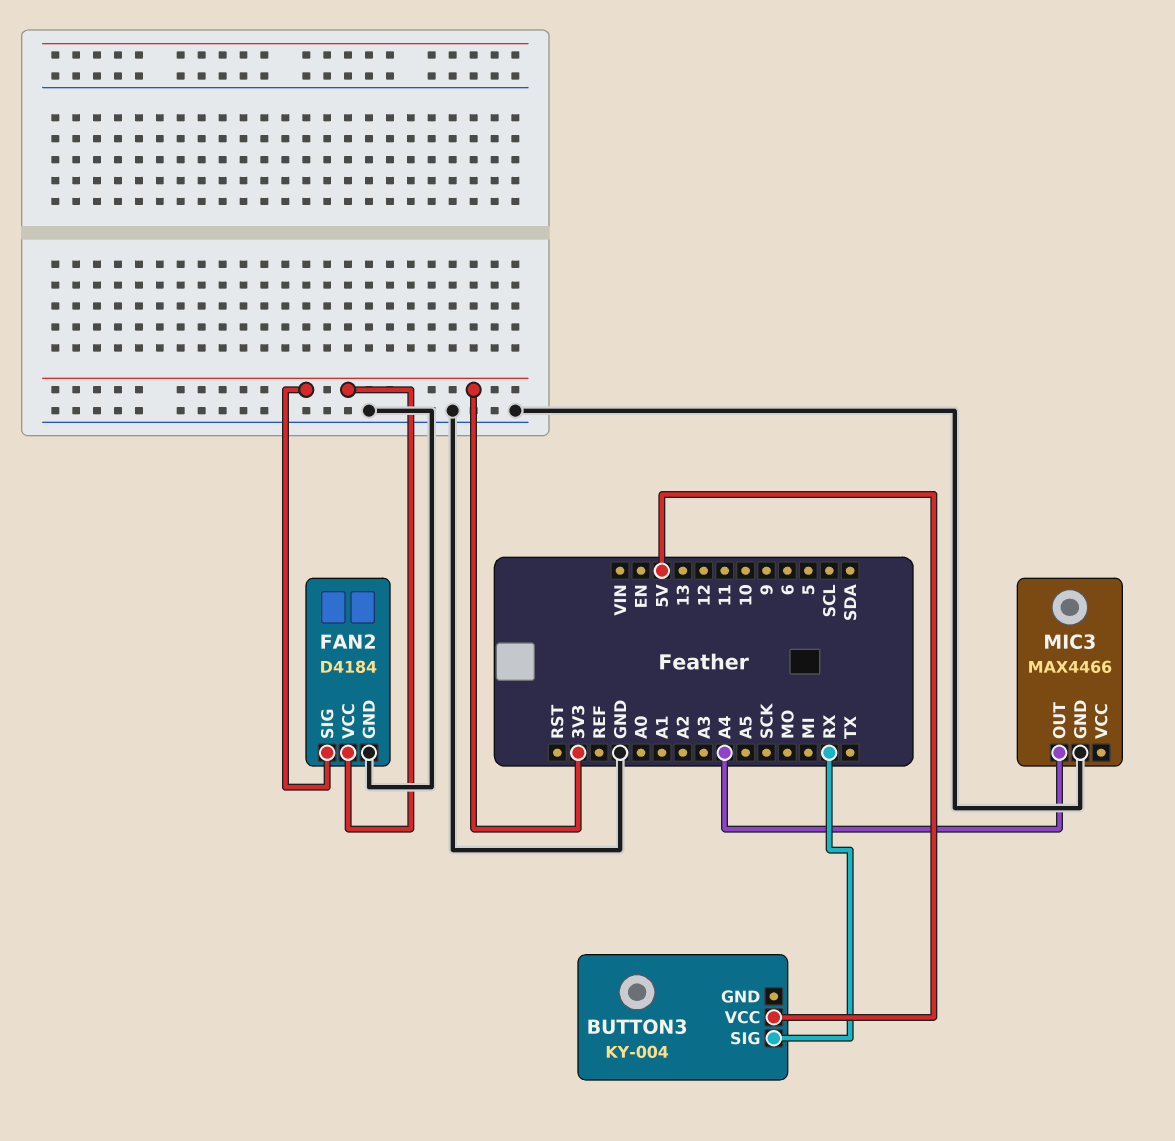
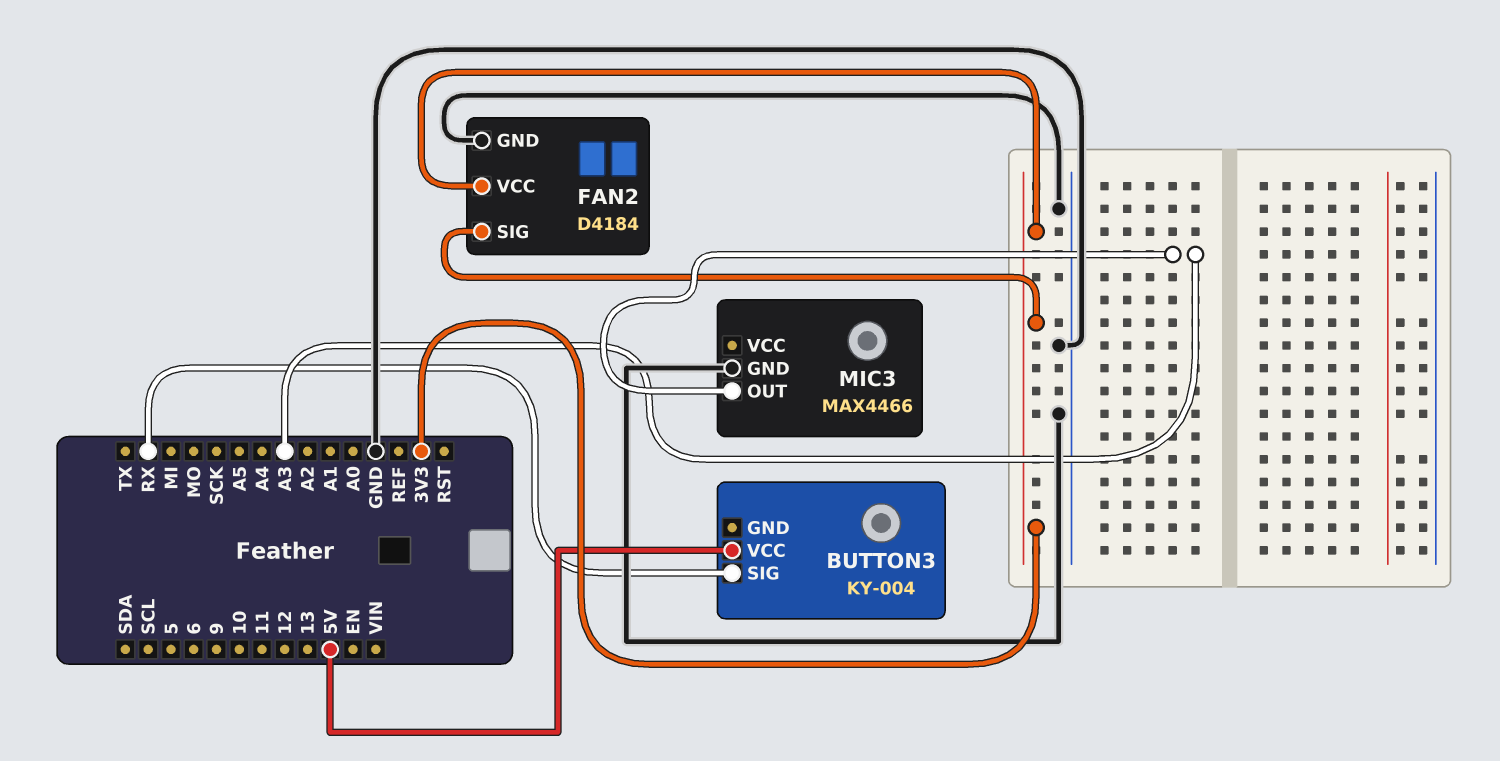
MIC3 pin OUT: A4 -> A3

